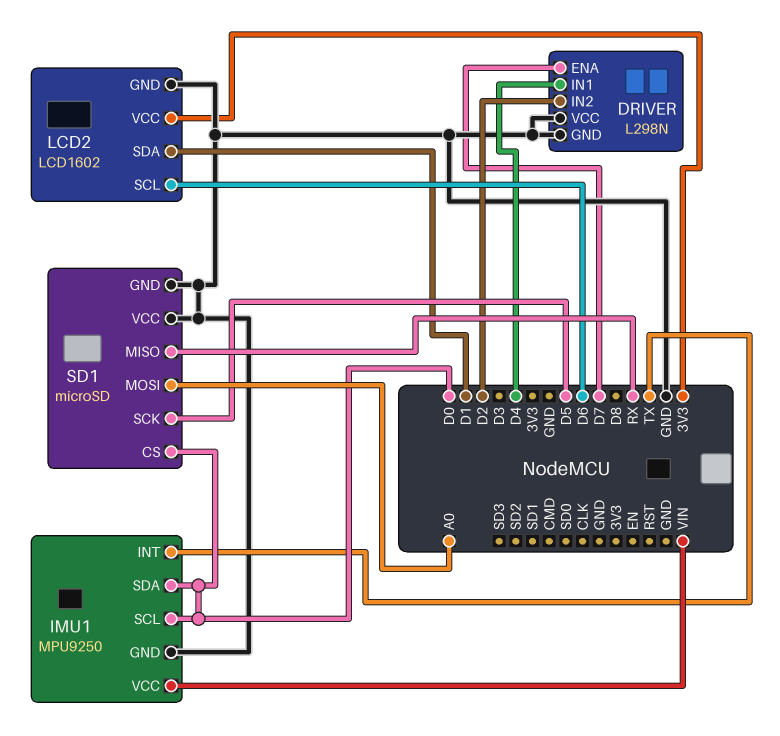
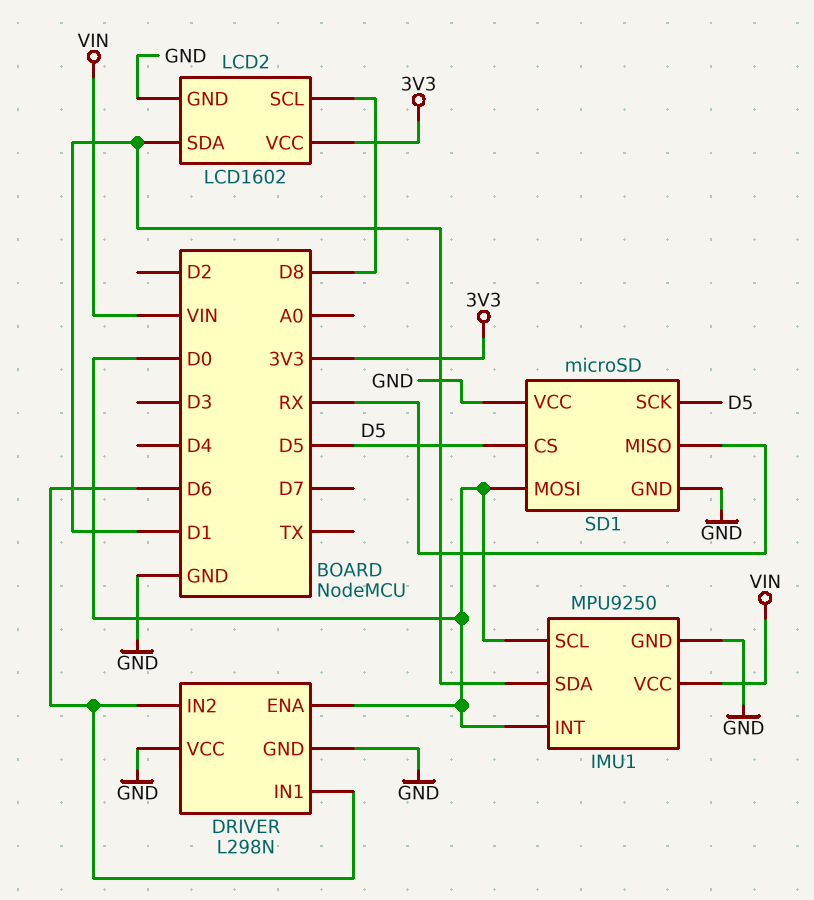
DRIVER pin ENA: D7 -> D0
DRIVER pin IN1: D4 -> D6
DRIVER pin IN2: D2 -> D6
IMU1 pin INT: TX -> D0
IMU1 pin SDA: D0 -> D1
LCD2 pin SCL: D6 -> D8
SD1 pin CS: D0 -> D5
SD1 pin MOSI: A0 -> D0

